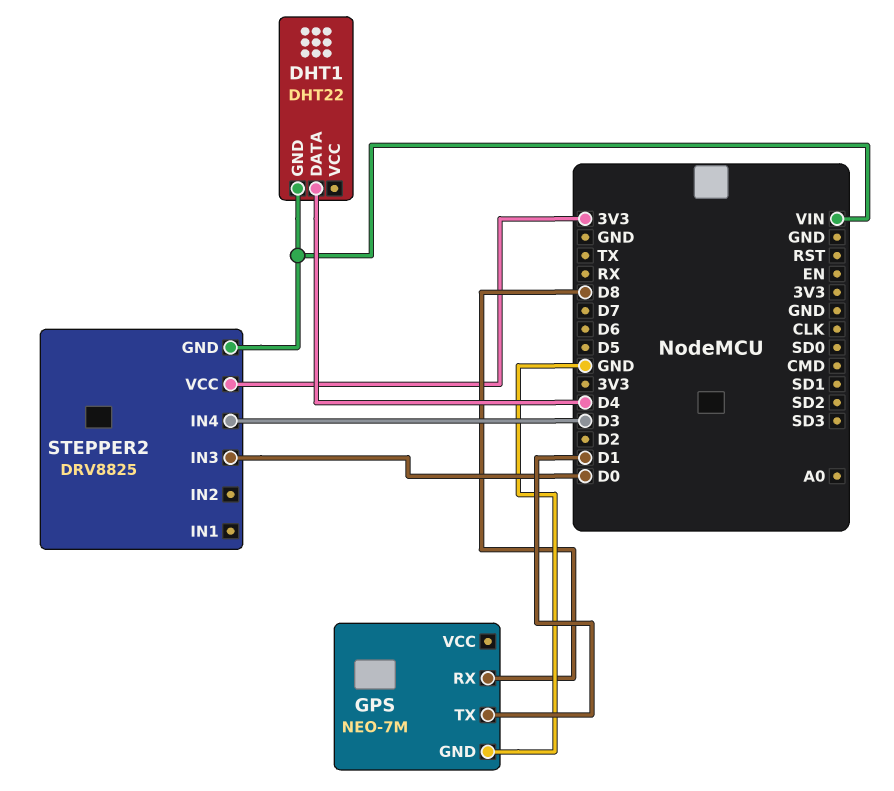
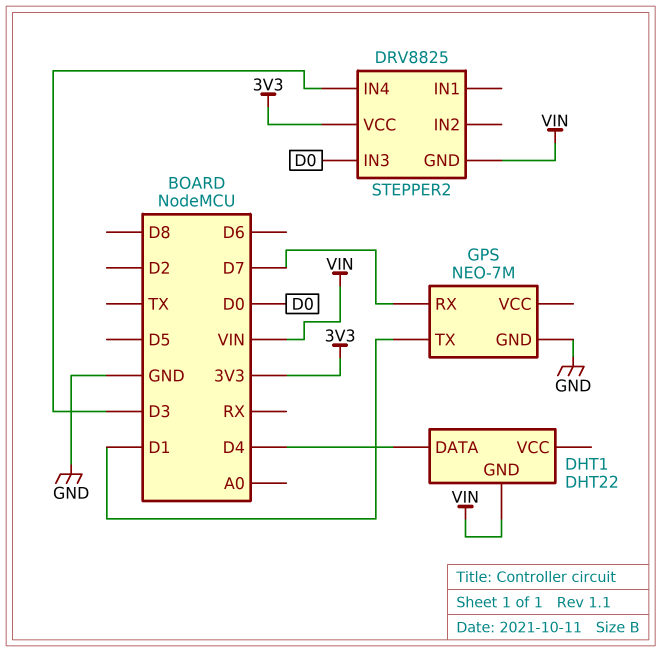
GPS pin RX: D8 -> D7

